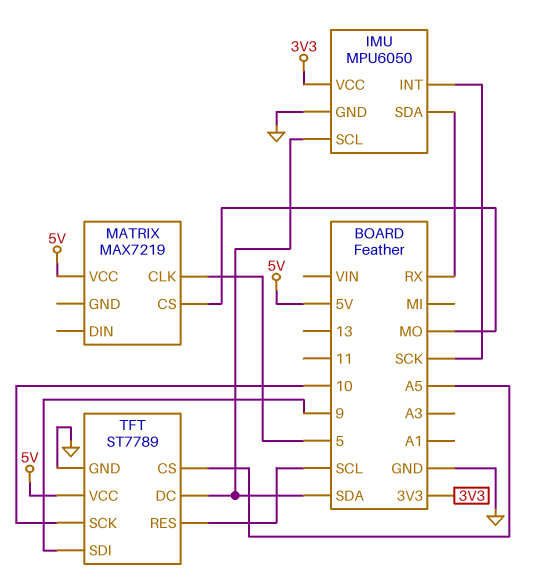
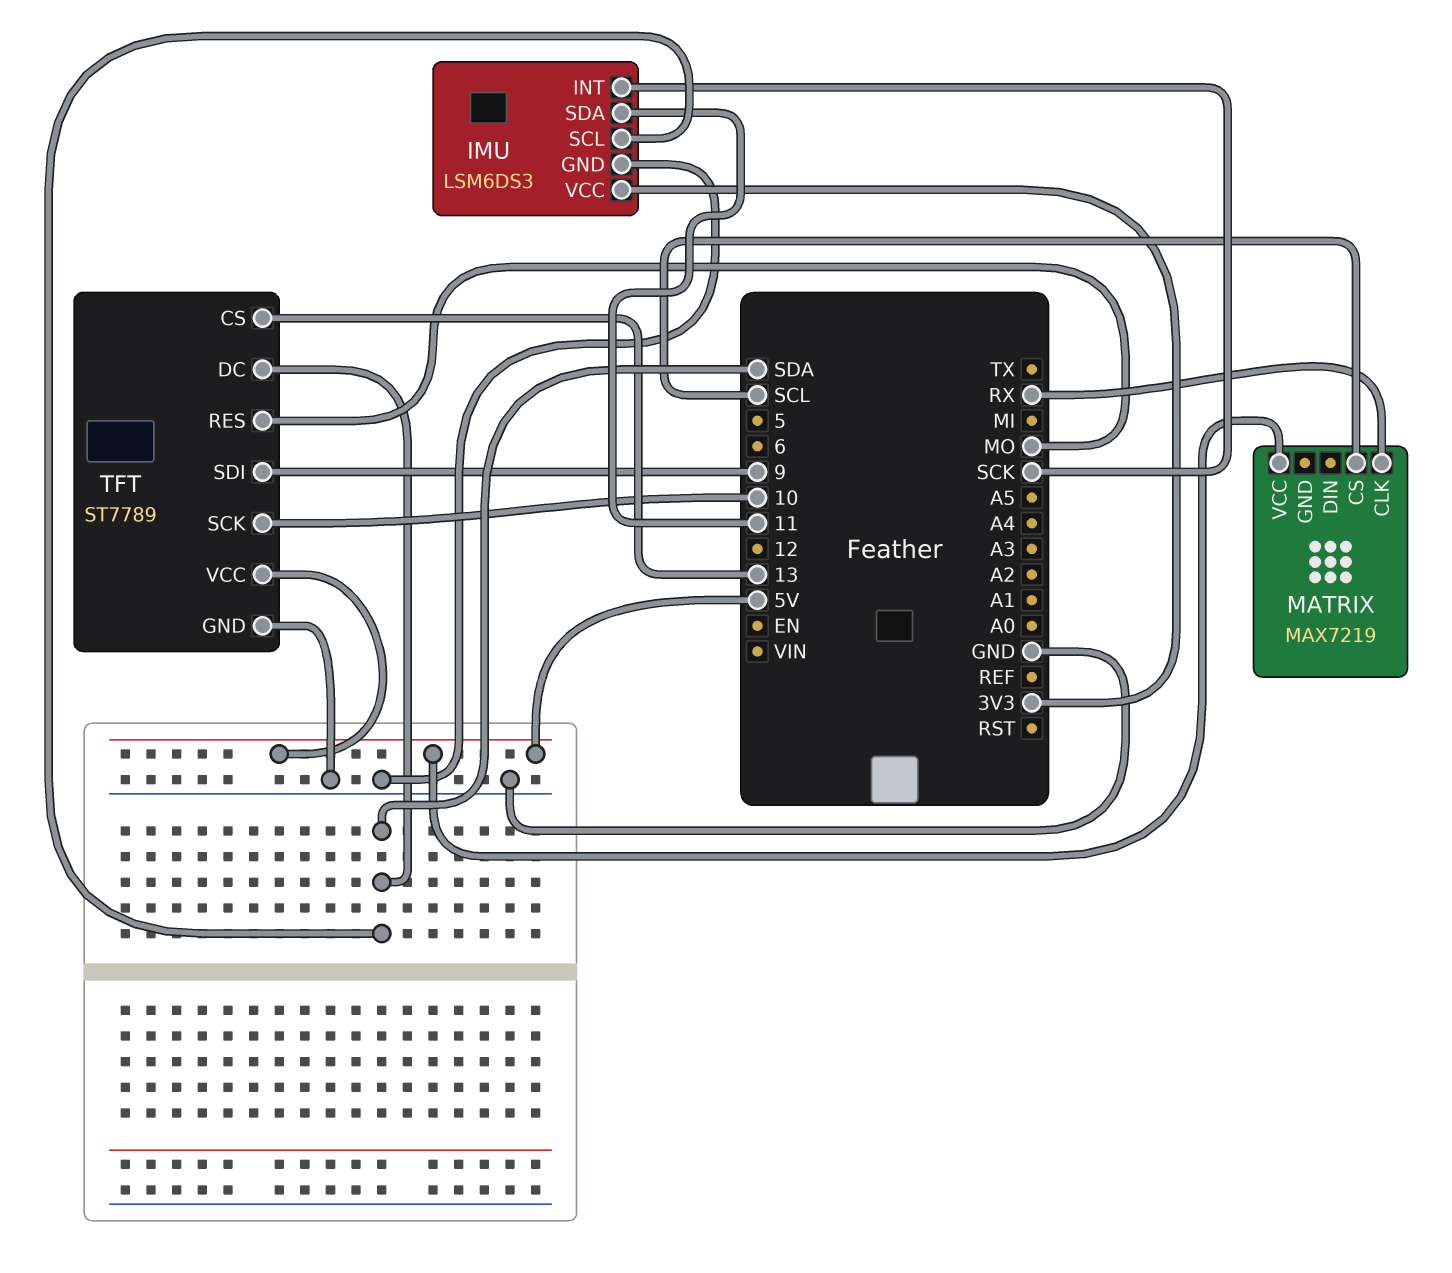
IMU: MPU6050 -> LSM6DS3
IMU pin SDA: RX -> 11
MATRIX pin CLK: 5 -> RX
MATRIX pin CS: MO -> SCL
TFT pin CS: A5 -> 13
TFT pin RES: SCL -> MO

